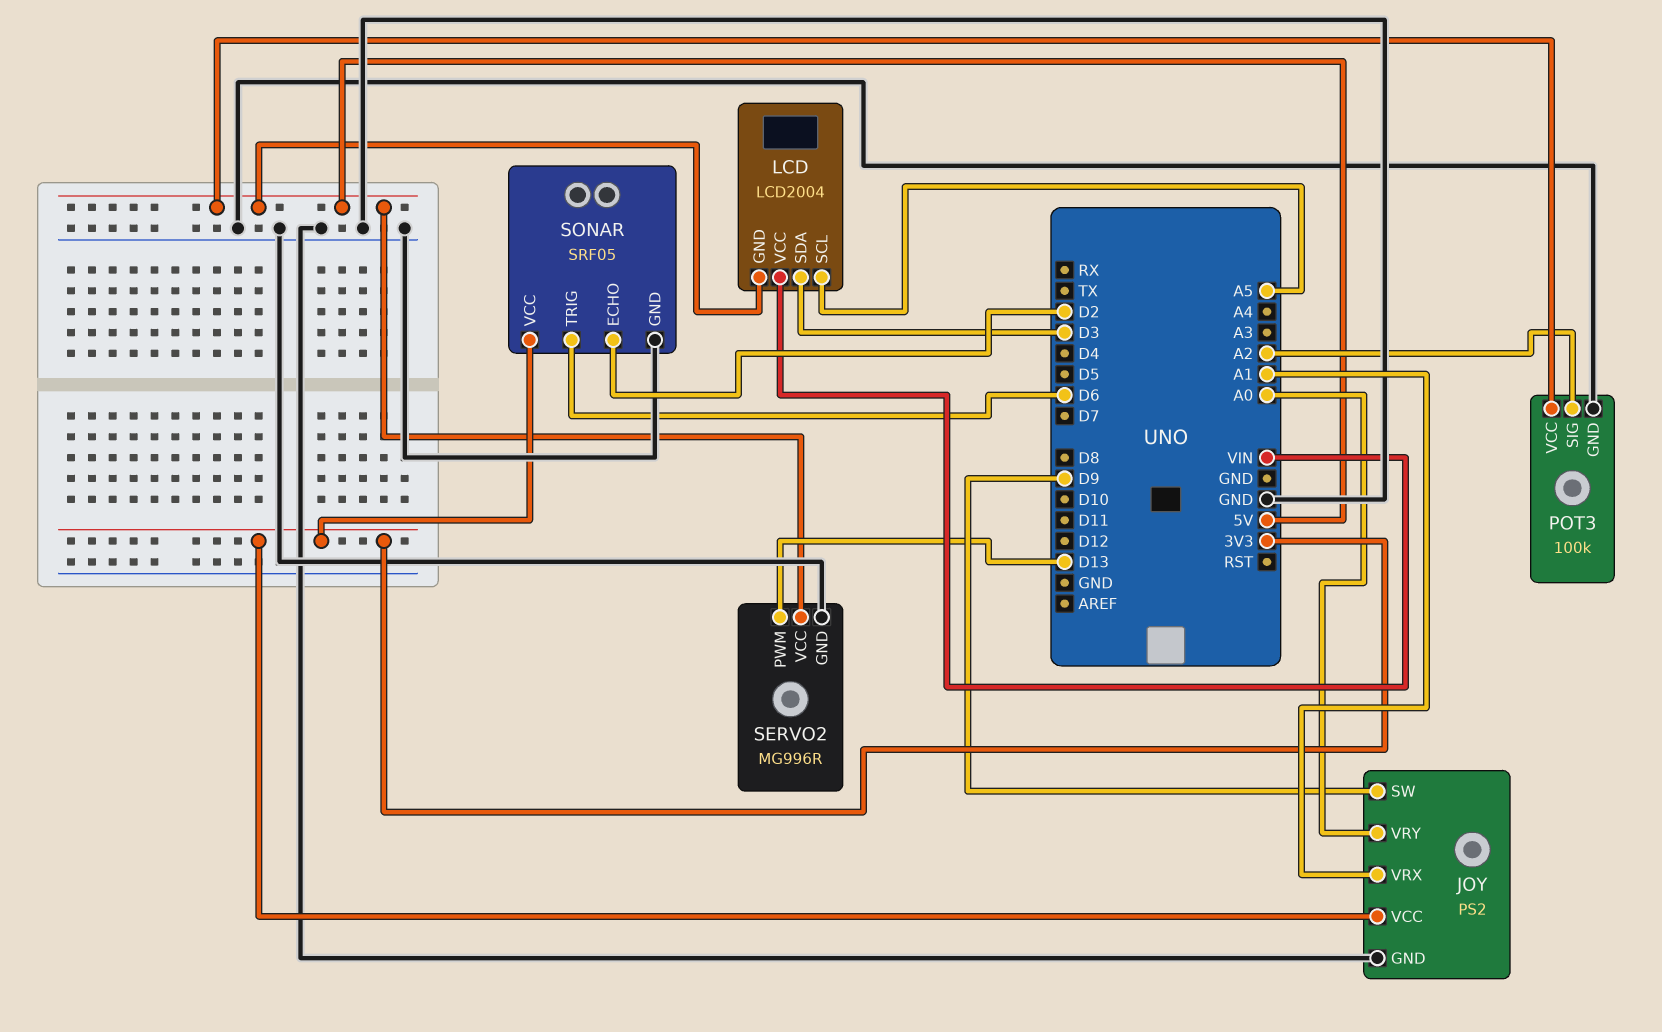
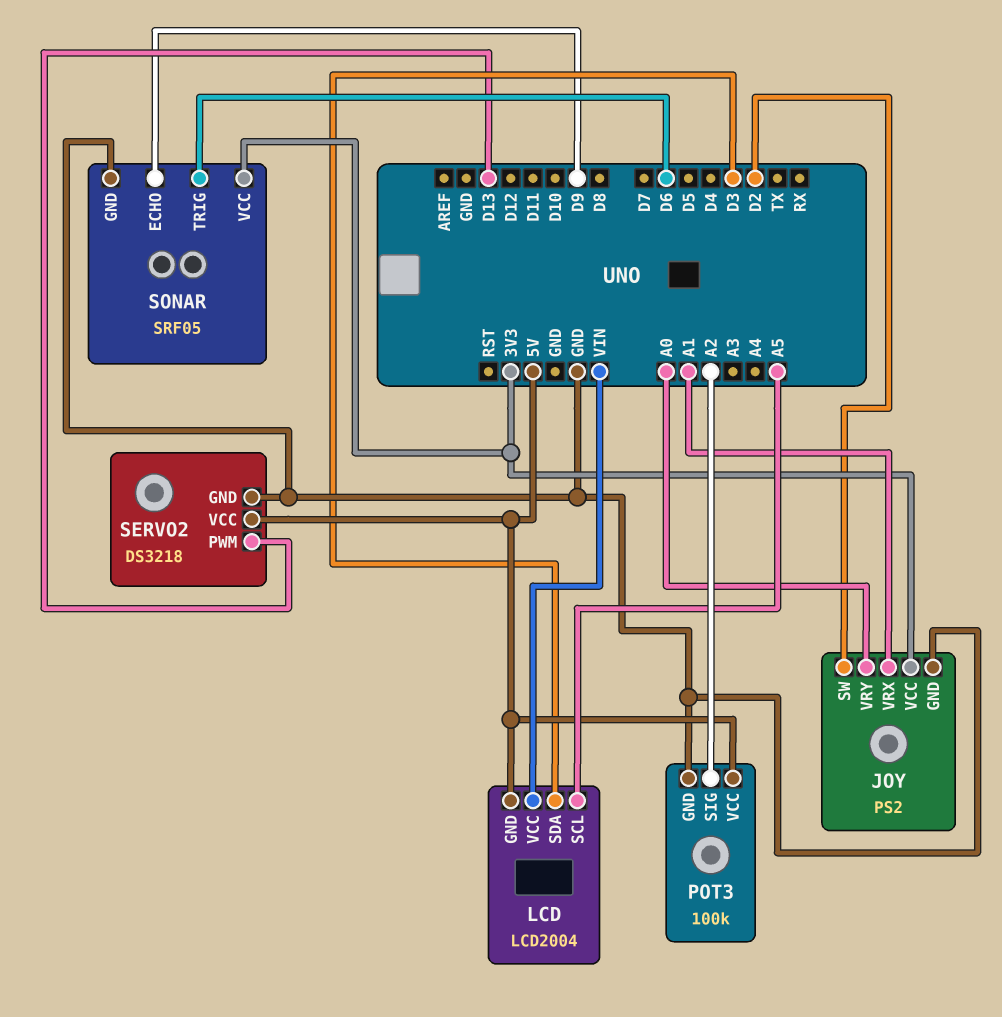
JOY pin SW: D9 -> D2
SERVO2: MG996R -> DS3218
SONAR pin ECHO: D2 -> D9

